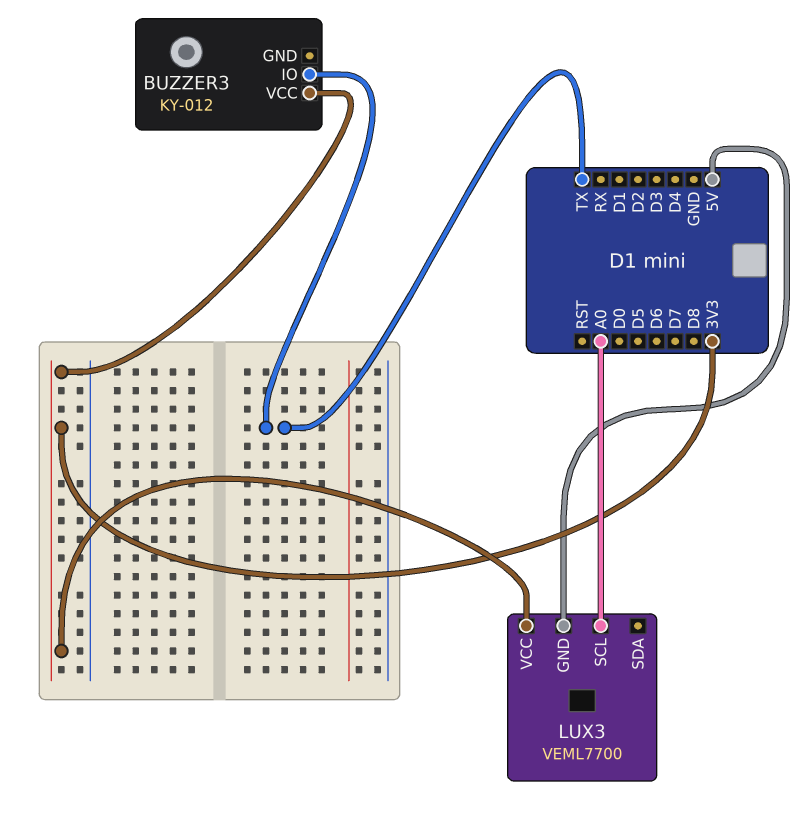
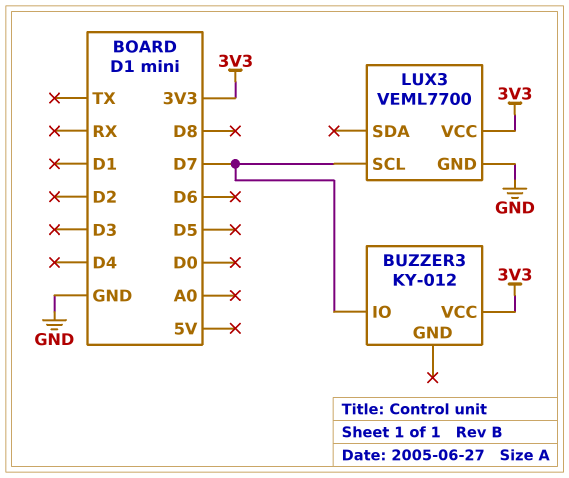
BUZZER3 pin IO: TX -> D7
LUX3 pin GND: 5V -> GND
LUX3 pin SCL: A0 -> D7

